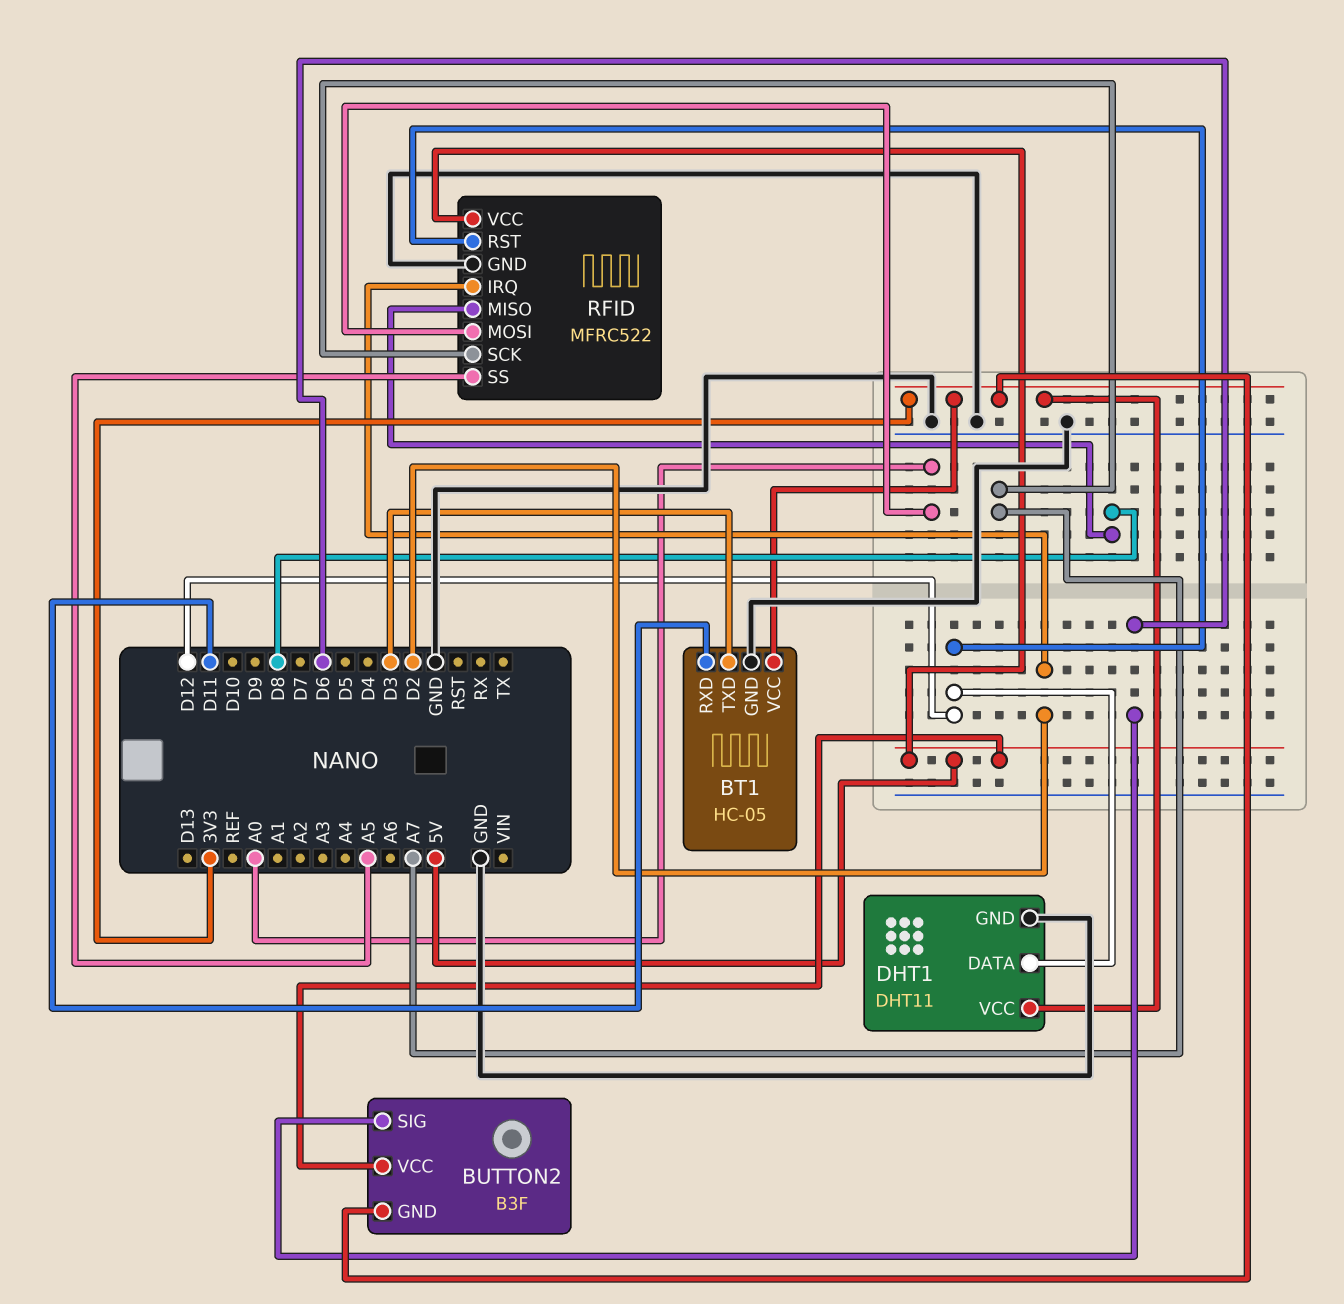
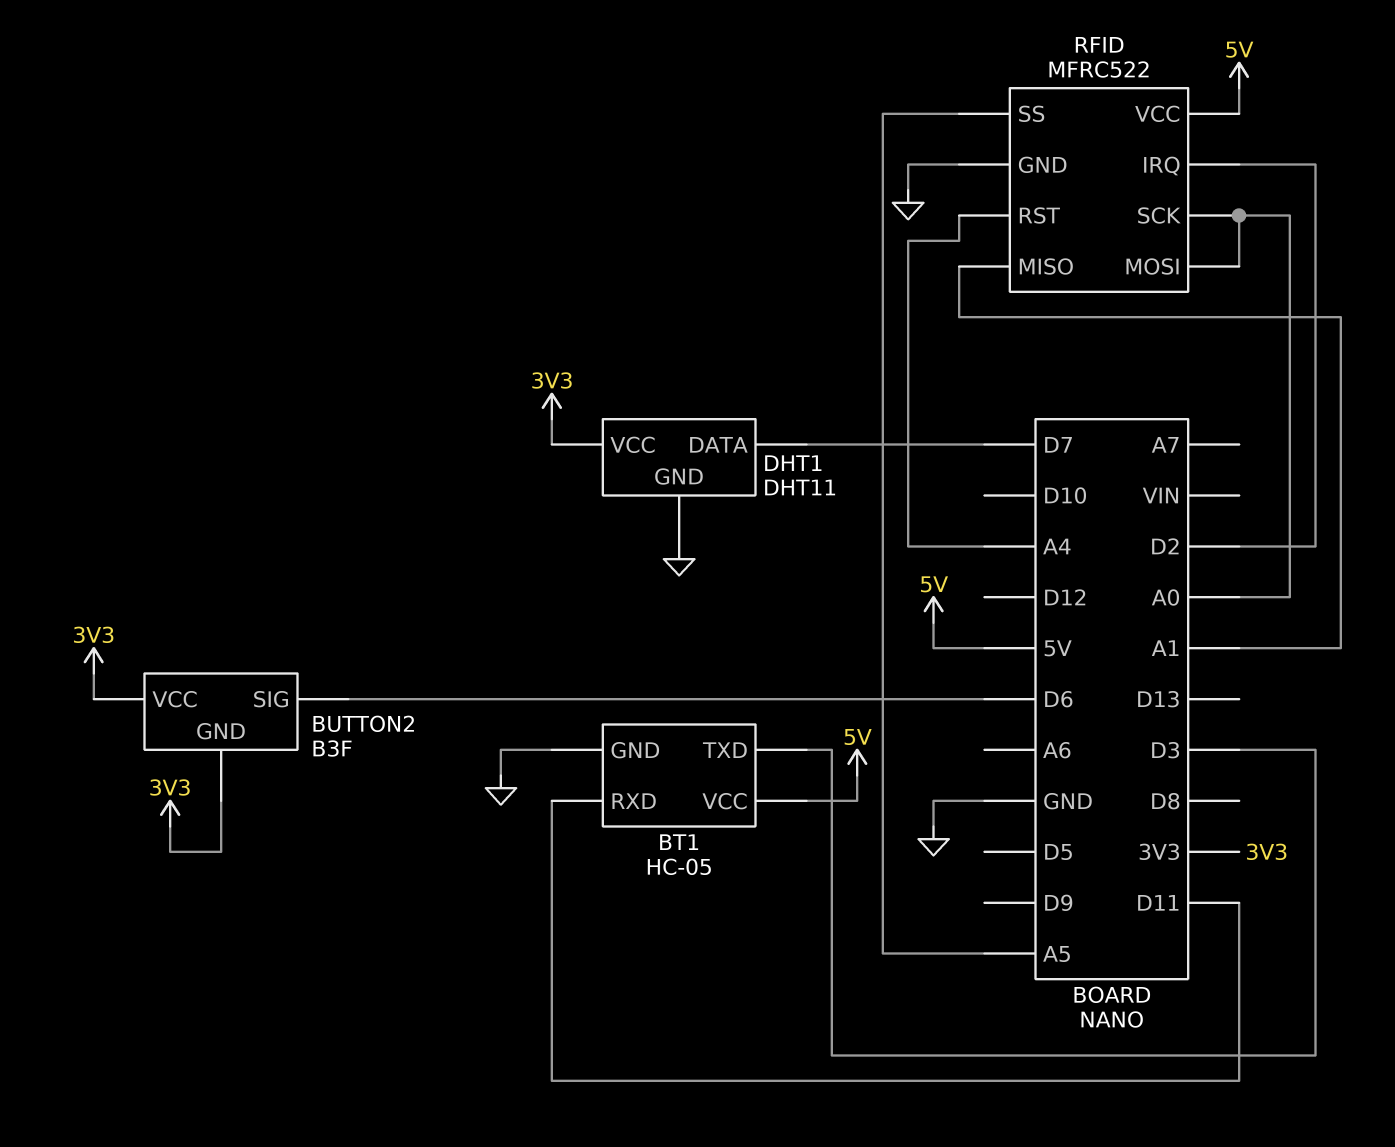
BT1 pin VCC: 3V3 -> 5V
BUTTON2 pin VCC: 5V -> 3V3
DHT1 pin DATA: D12 -> D7
RFID pin MISO: D8 -> A1
RFID pin RST: D12 -> A4
RFID pin SCK: A7 -> A0

